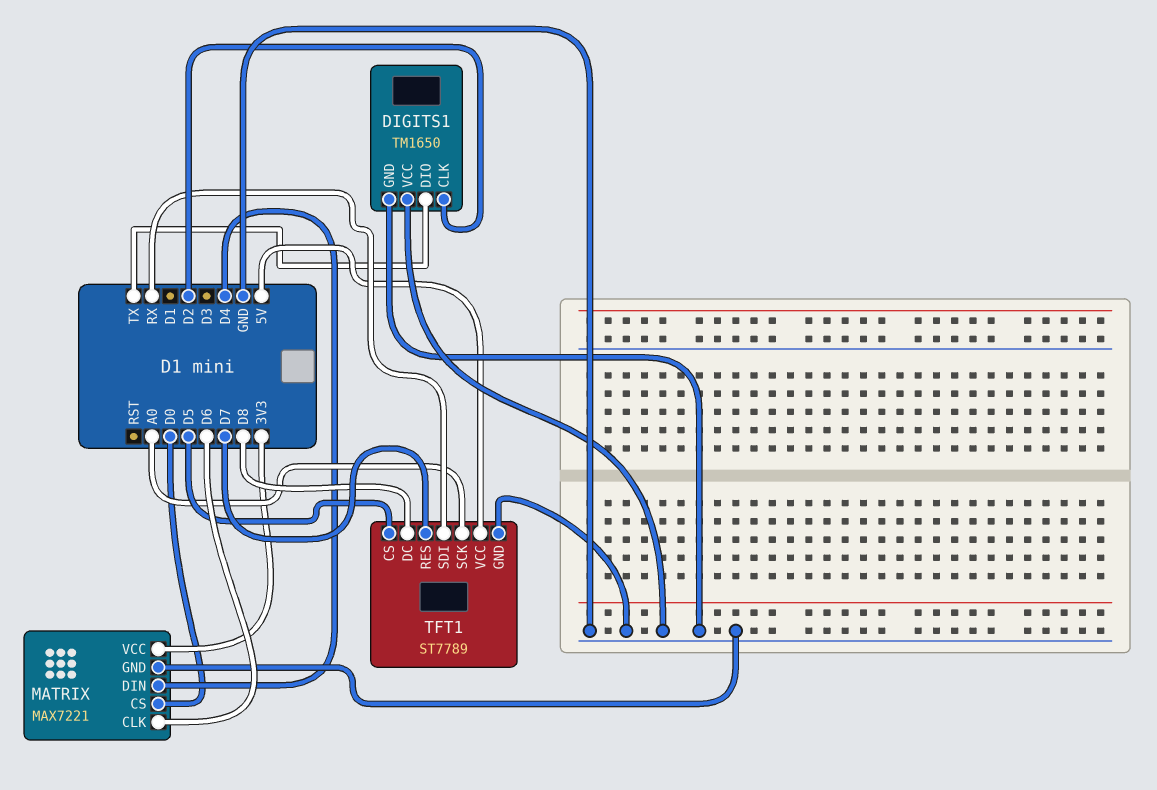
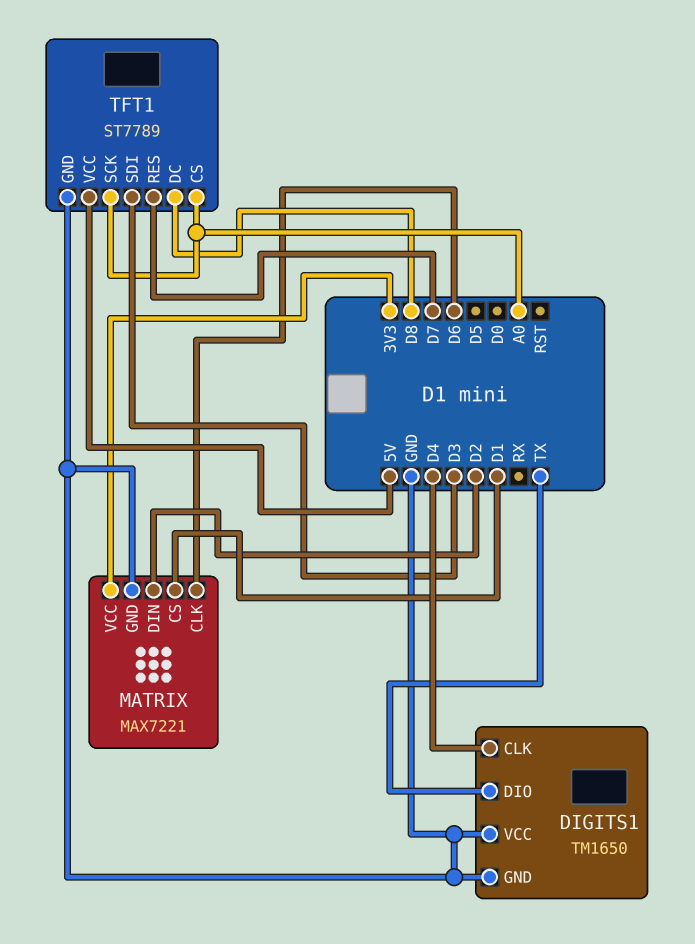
DIGITS1 pin CLK: D2 -> D4
MATRIX pin CS: D0 -> D1
MATRIX pin DIN: D4 -> D2
TFT1 pin CS: D5 -> A0
TFT1 pin SDI: RX -> D3

